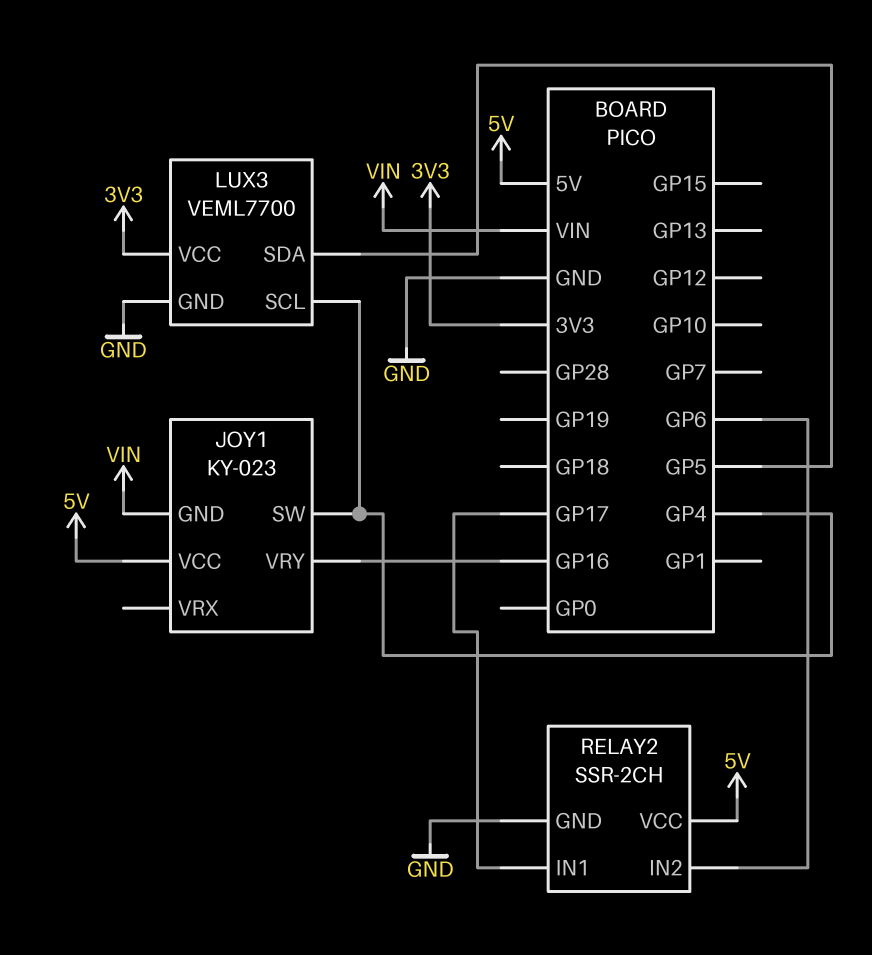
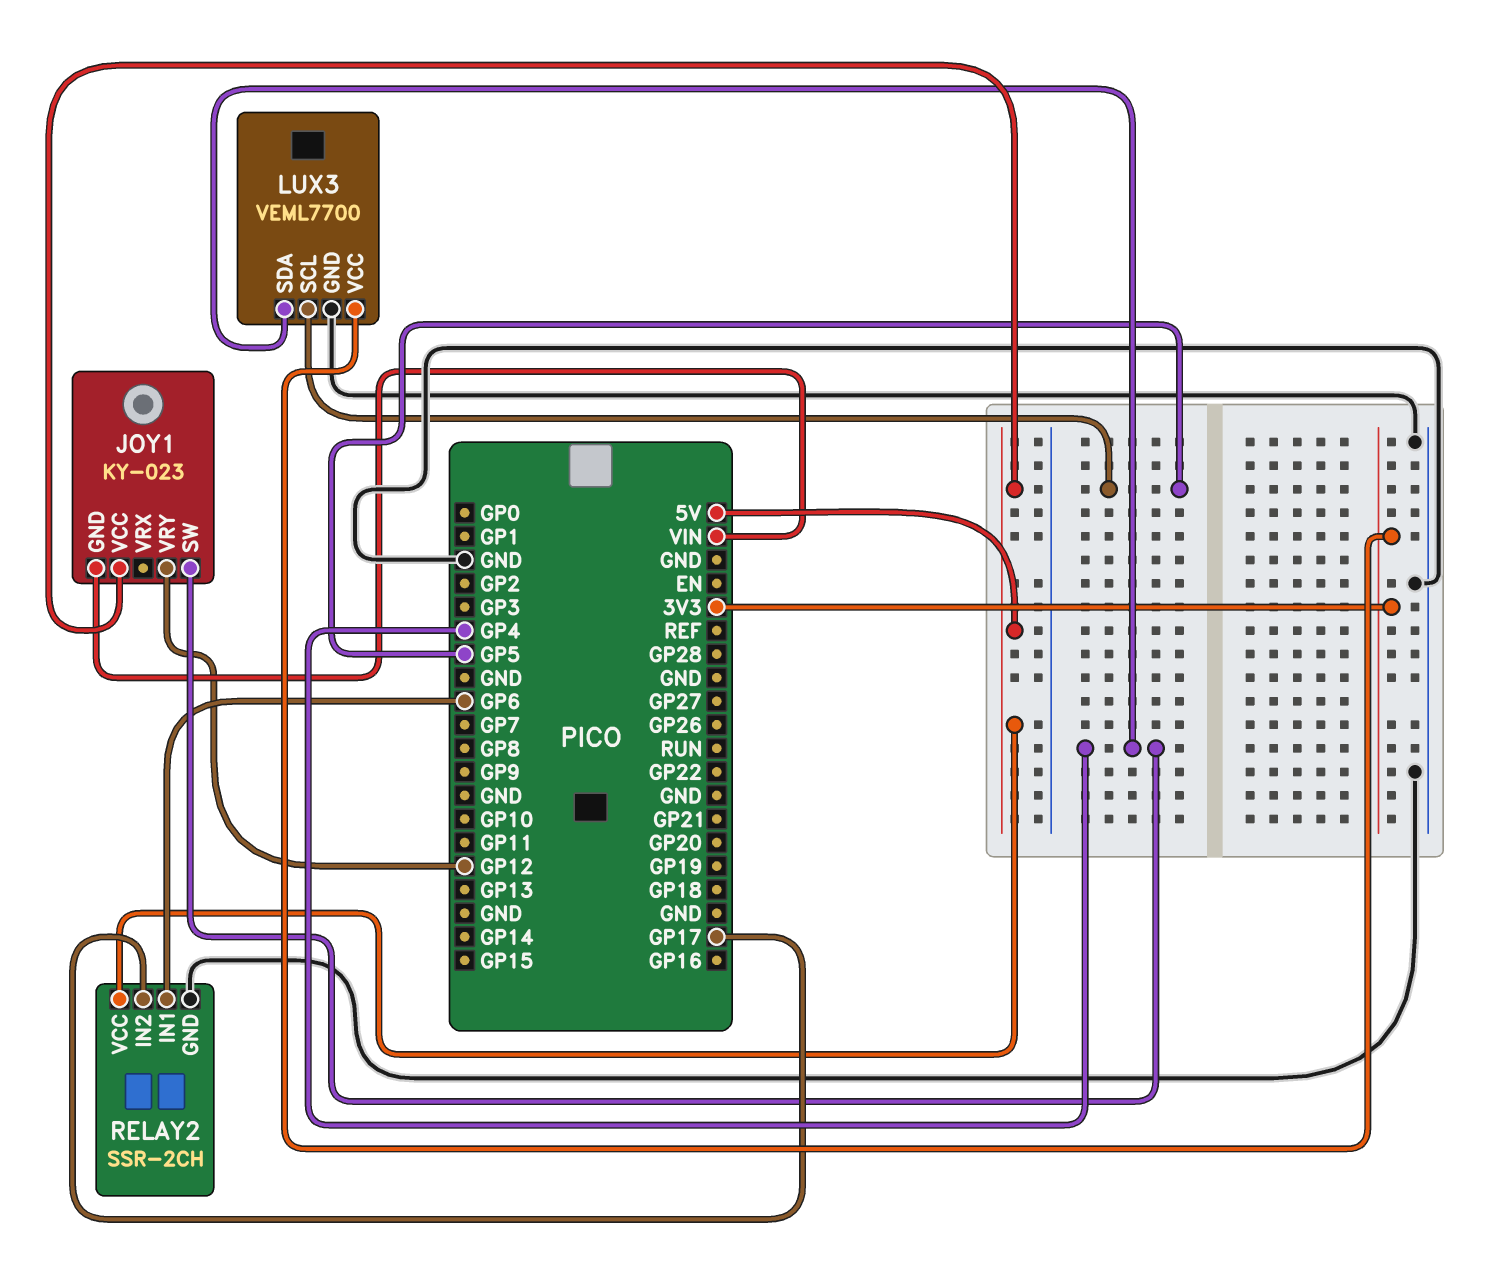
JOY1 pin VRY: GP16 -> GP12
LUX3 pin SCL: GP4 -> GP5
LUX3 pin SDA: GP5 -> GP4
RELAY2 pin IN1: GP17 -> GP6
RELAY2 pin IN2: GP6 -> GP17

